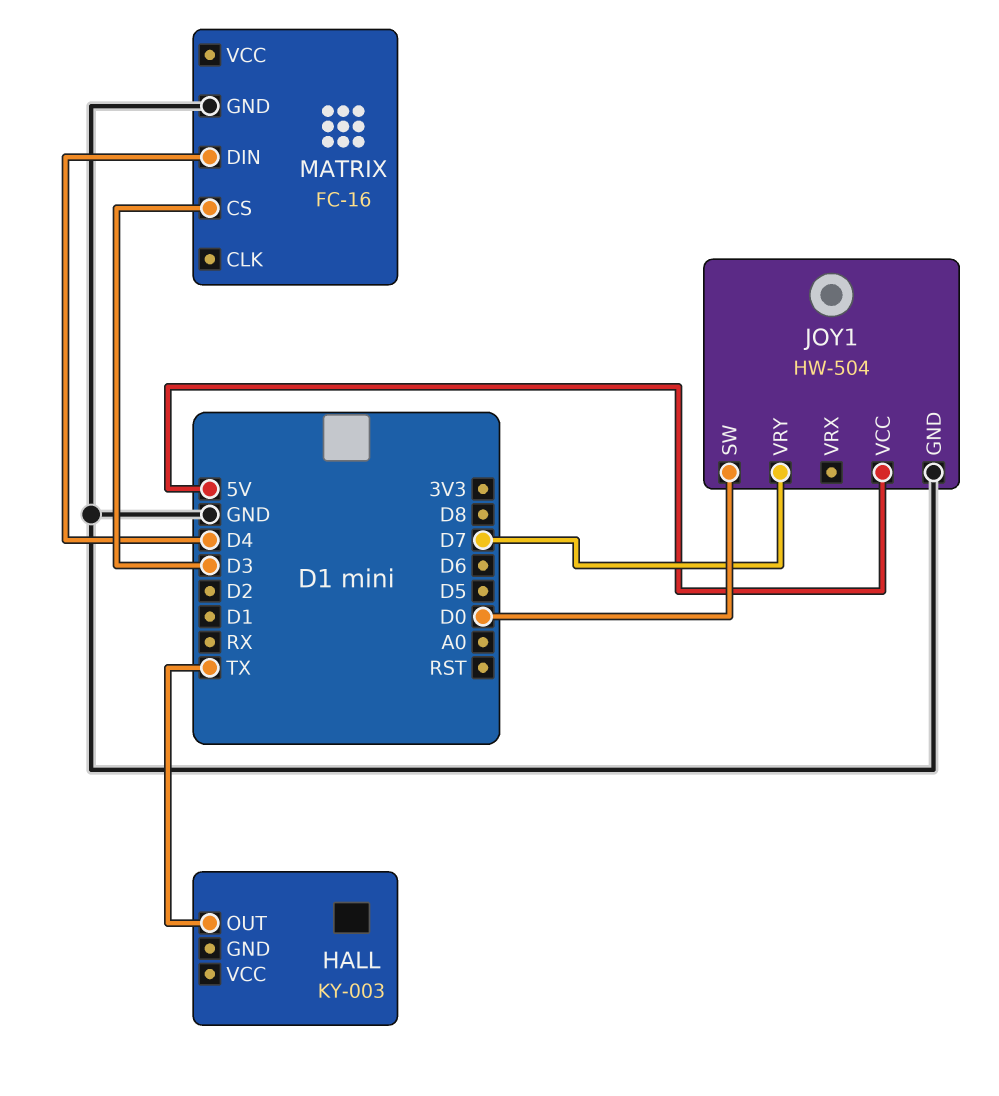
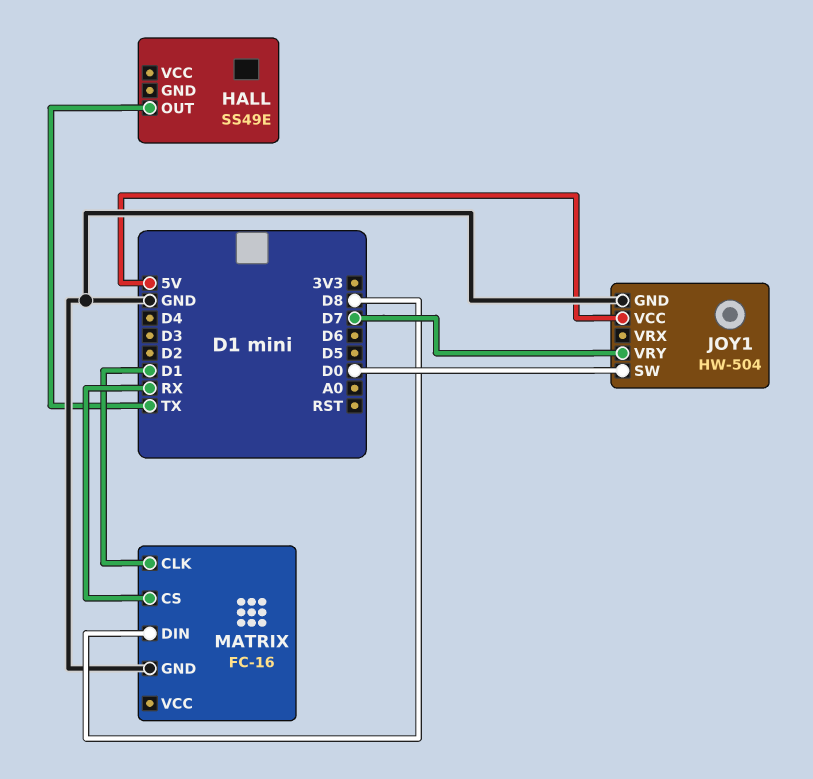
HALL: KY-003 -> SS49E
MATRIX pin CLK: none -> D1
MATRIX pin CS: D3 -> RX
MATRIX pin DIN: D4 -> D8

